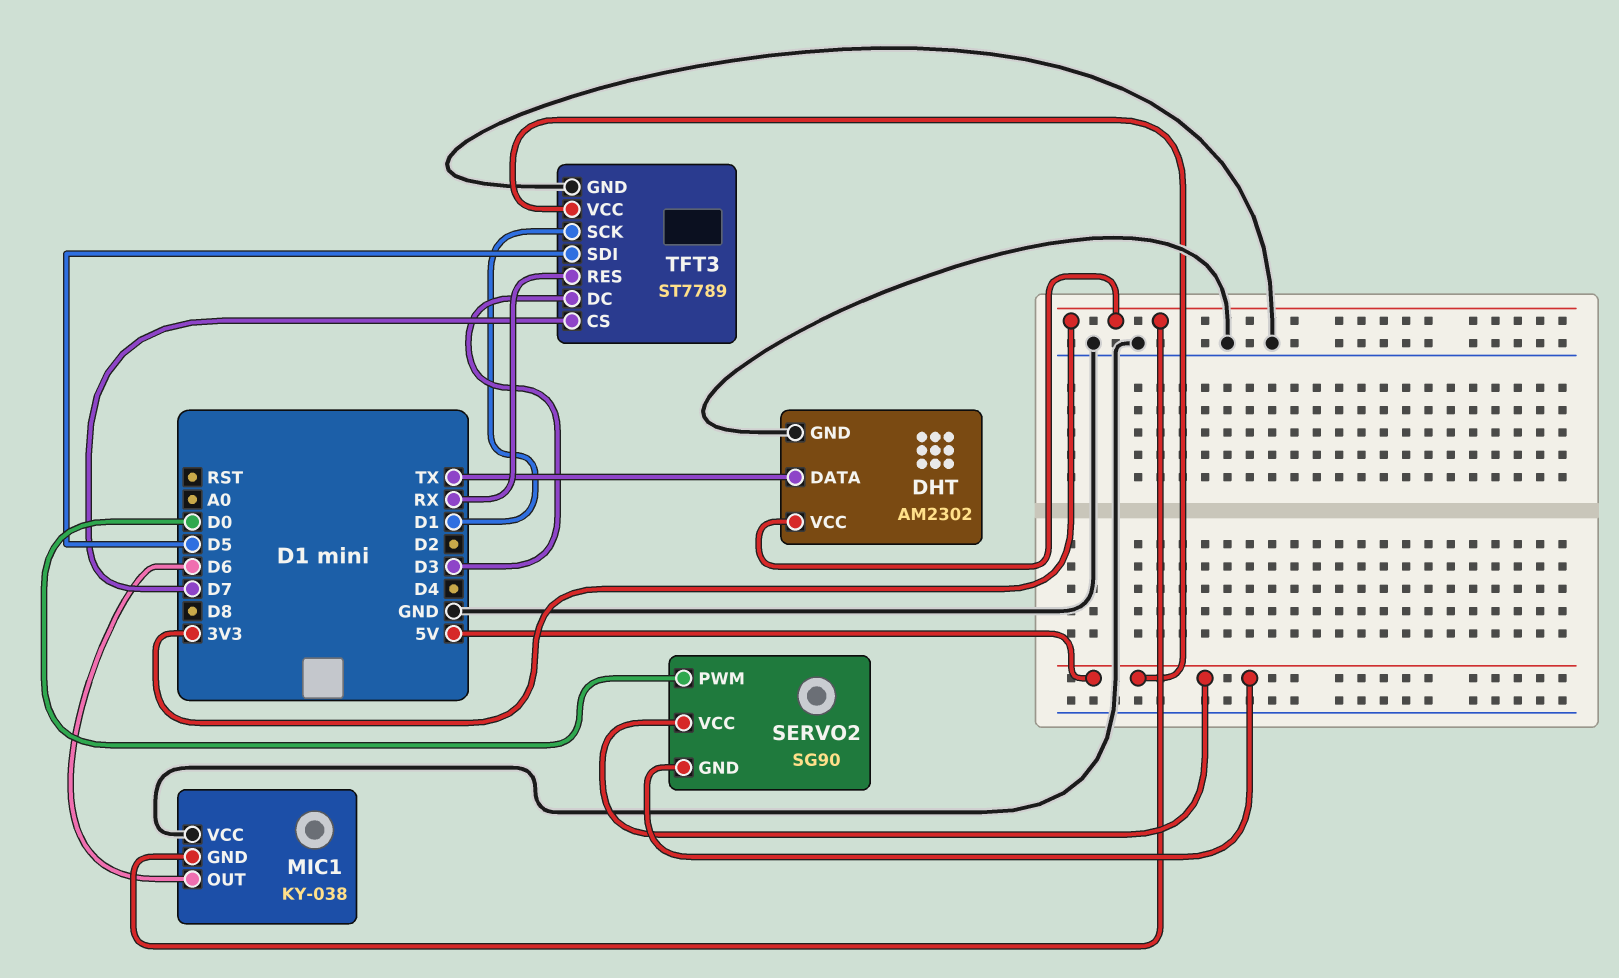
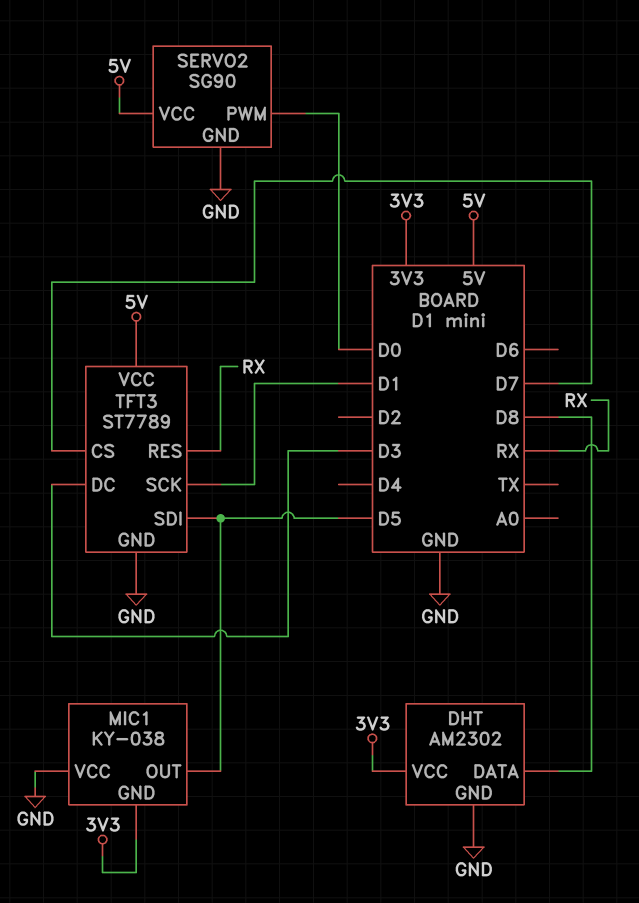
DHT pin DATA: TX -> D8
MIC1 pin OUT: D6 -> D5
SERVO2 pin GND: 5V -> GND

